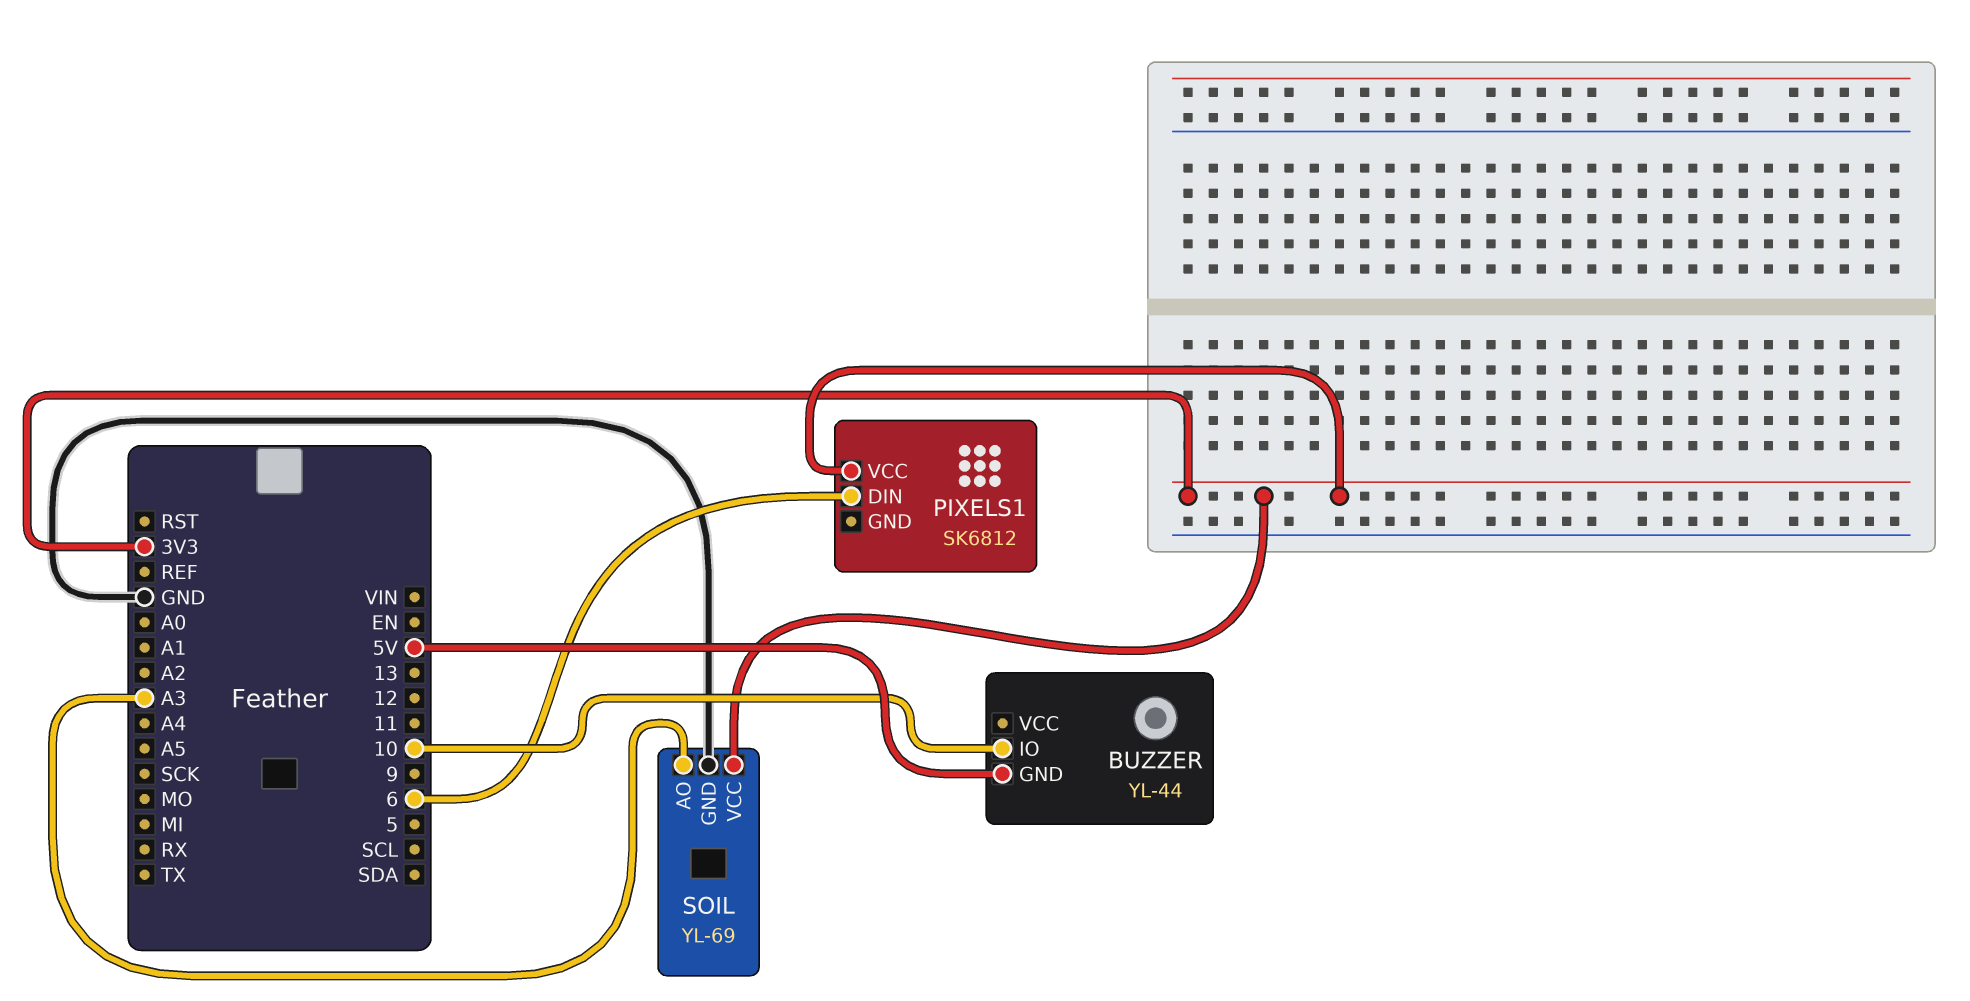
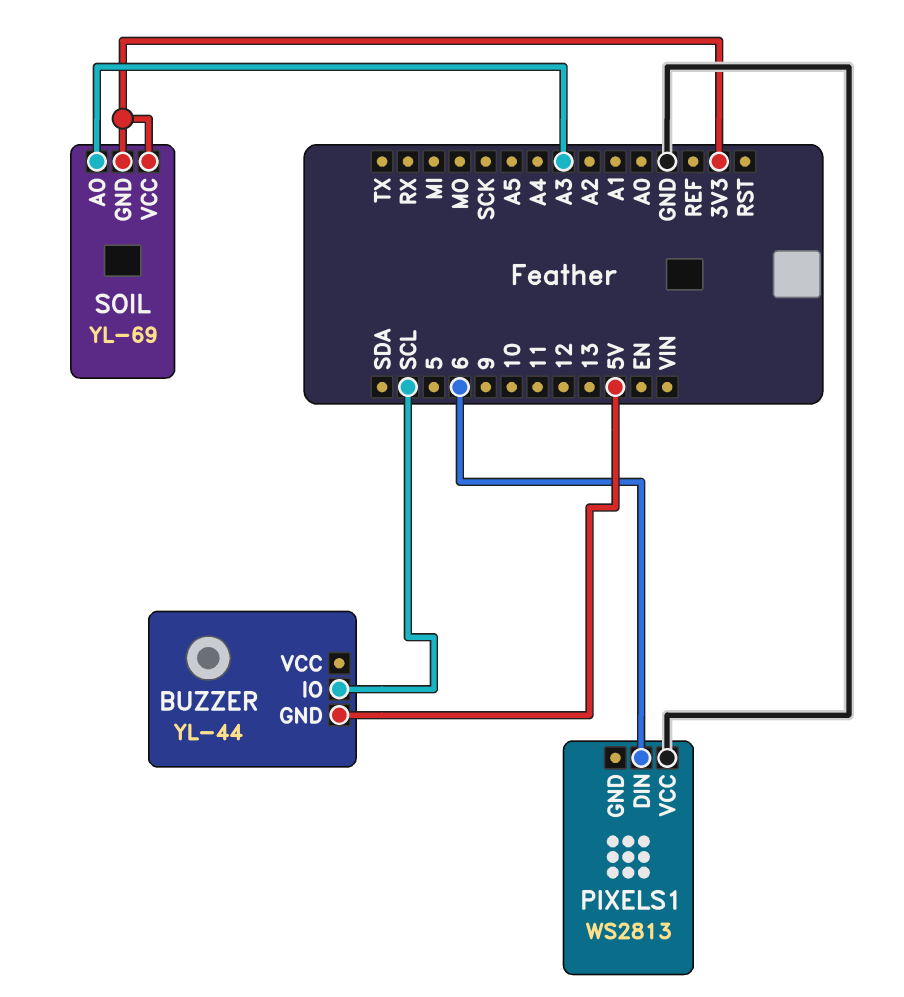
BUZZER pin IO: 10 -> SCL
PIXELS1: SK6812 -> WS2813
PIXELS1 pin VCC: 3V3 -> GND
SOIL pin GND: GND -> 3V3

